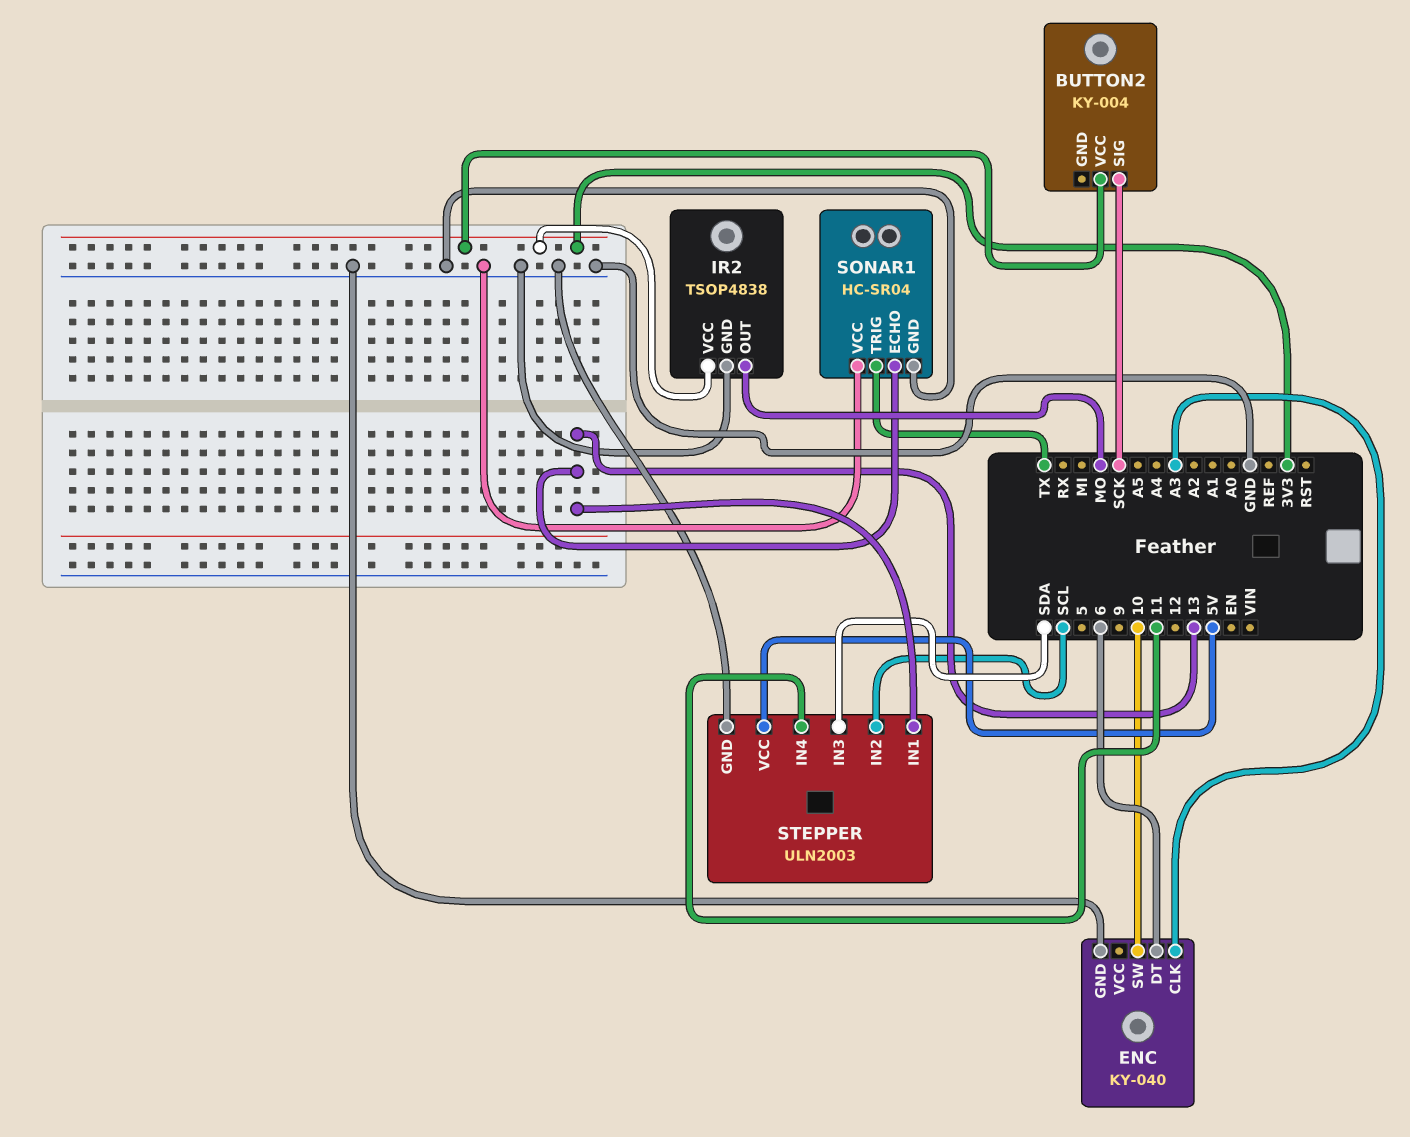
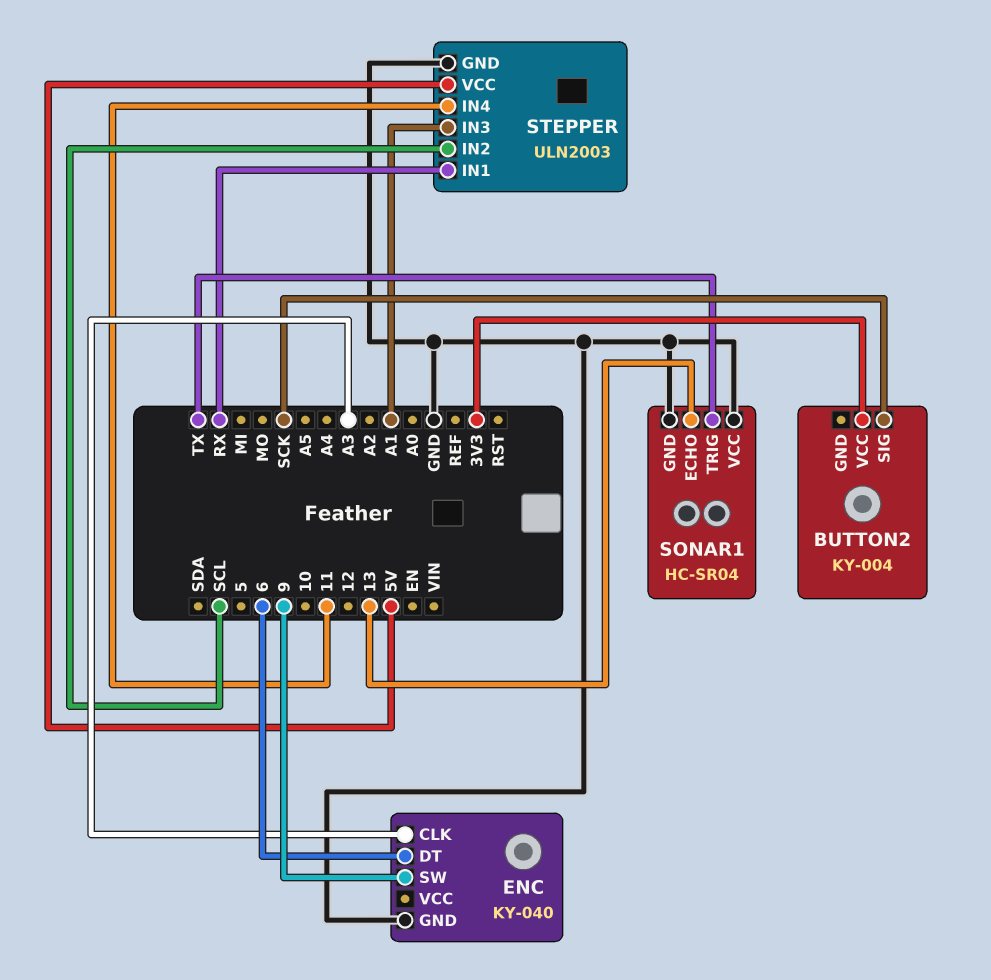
ENC pin SW: 10 -> 9
IR2: TSOP4838 -> none
IR2 pin GND: GND -> none
IR2 pin OUT: MO -> none
IR2 pin VCC: 3V3 -> none
STEPPER pin IN1: 13 -> RX
STEPPER pin IN3: SDA -> A1

